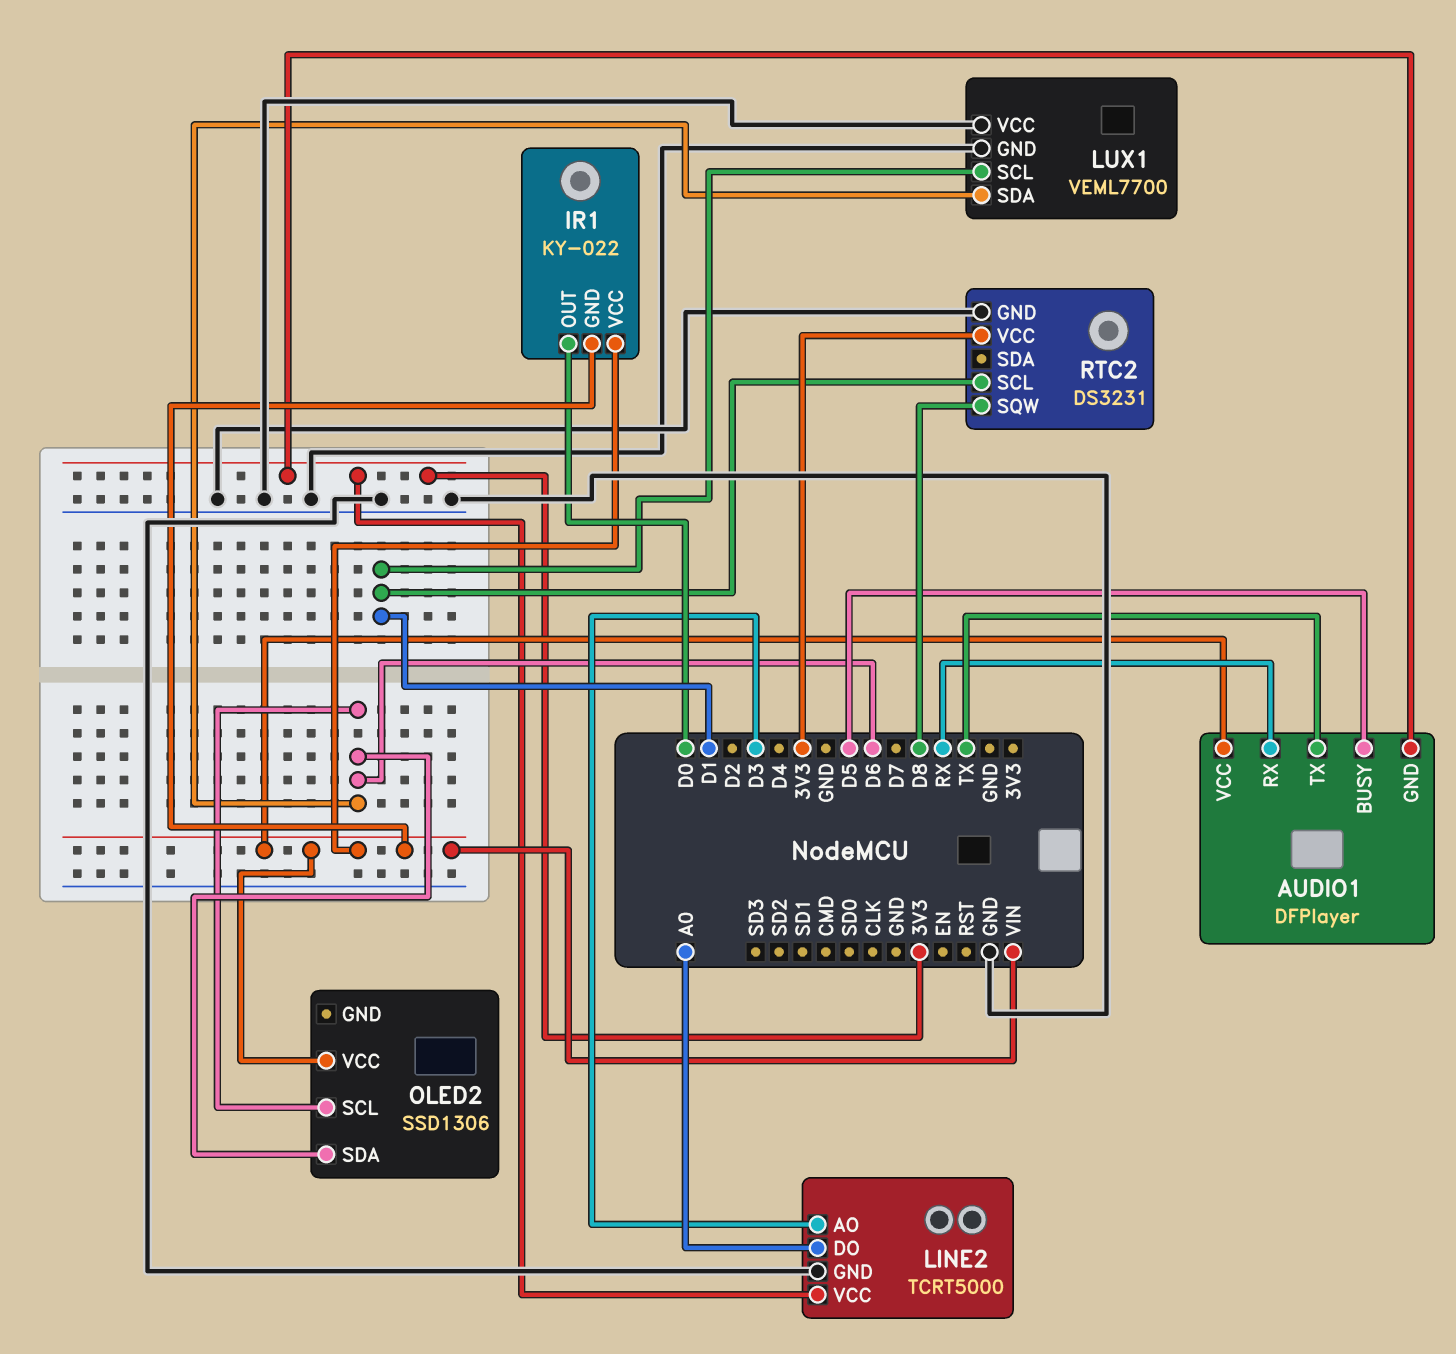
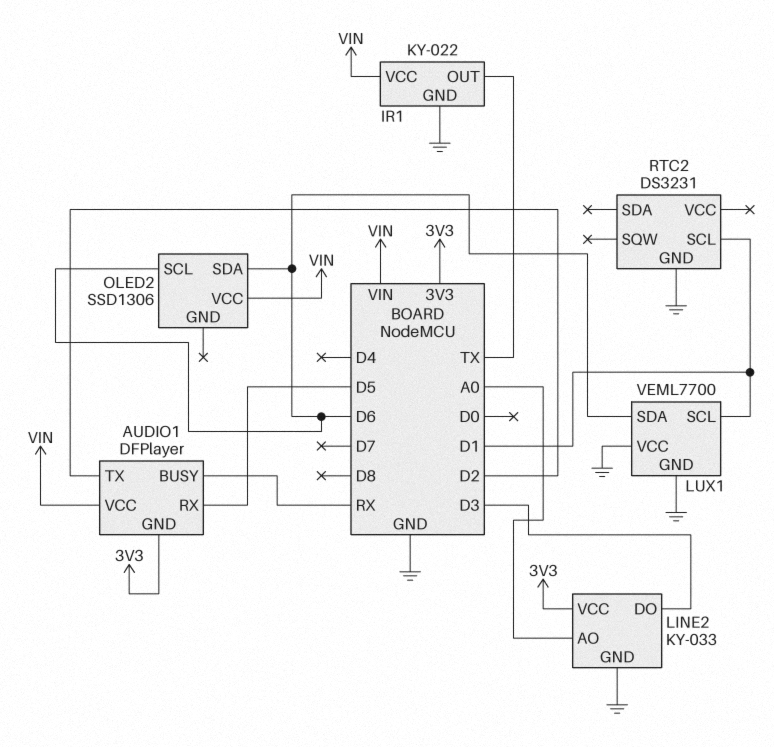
AUDIO1 pin BUSY: D5 -> RX
AUDIO1 pin RX: RX -> D5
AUDIO1 pin TX: TX -> D2
IR1 pin GND: VIN -> GND
IR1 pin OUT: D0 -> TX
LINE2: TCRT5000 -> KY-033
LINE2 pin AO: D3 -> A0
LINE2 pin DO: A0 -> D3
RTC2 pin SQW: D8 -> none
RTC2 pin VCC: 3V3 -> none

